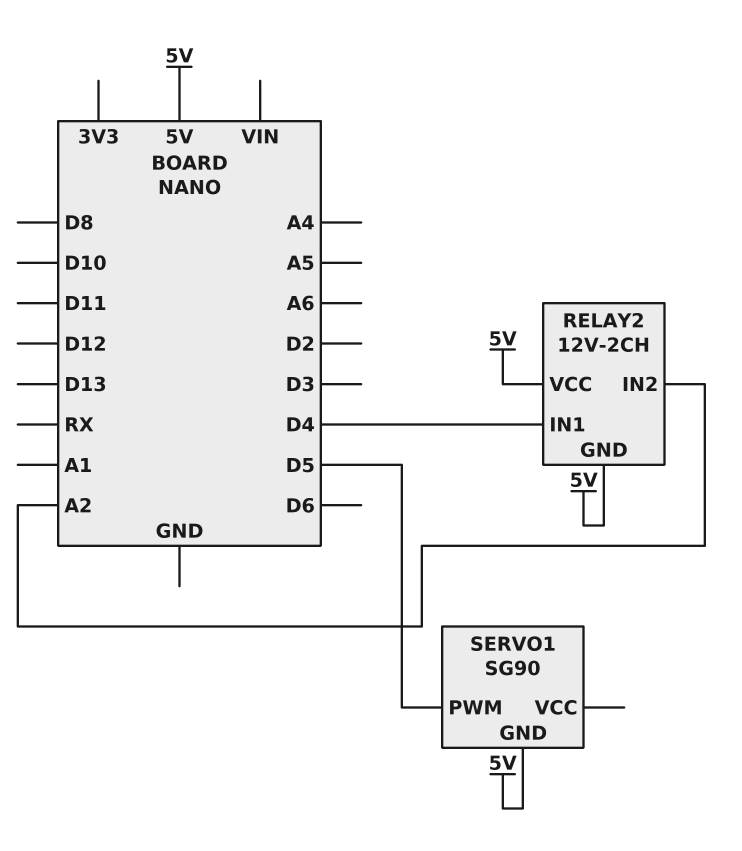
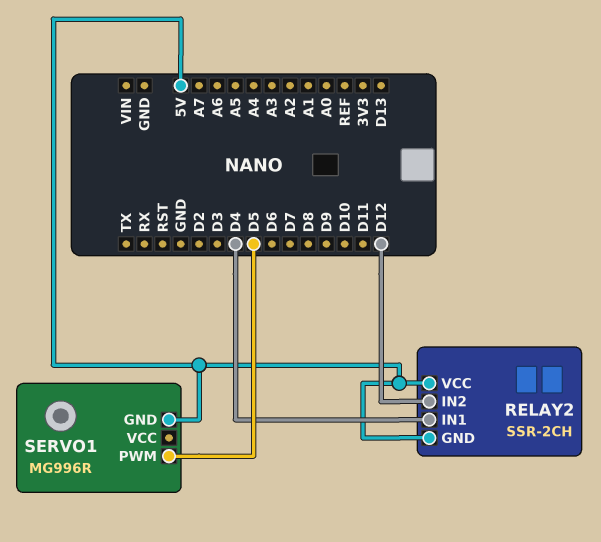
RELAY2: 12V-2CH -> SSR-2CH
RELAY2 pin IN2: A2 -> D12
SERVO1: SG90 -> MG996R

